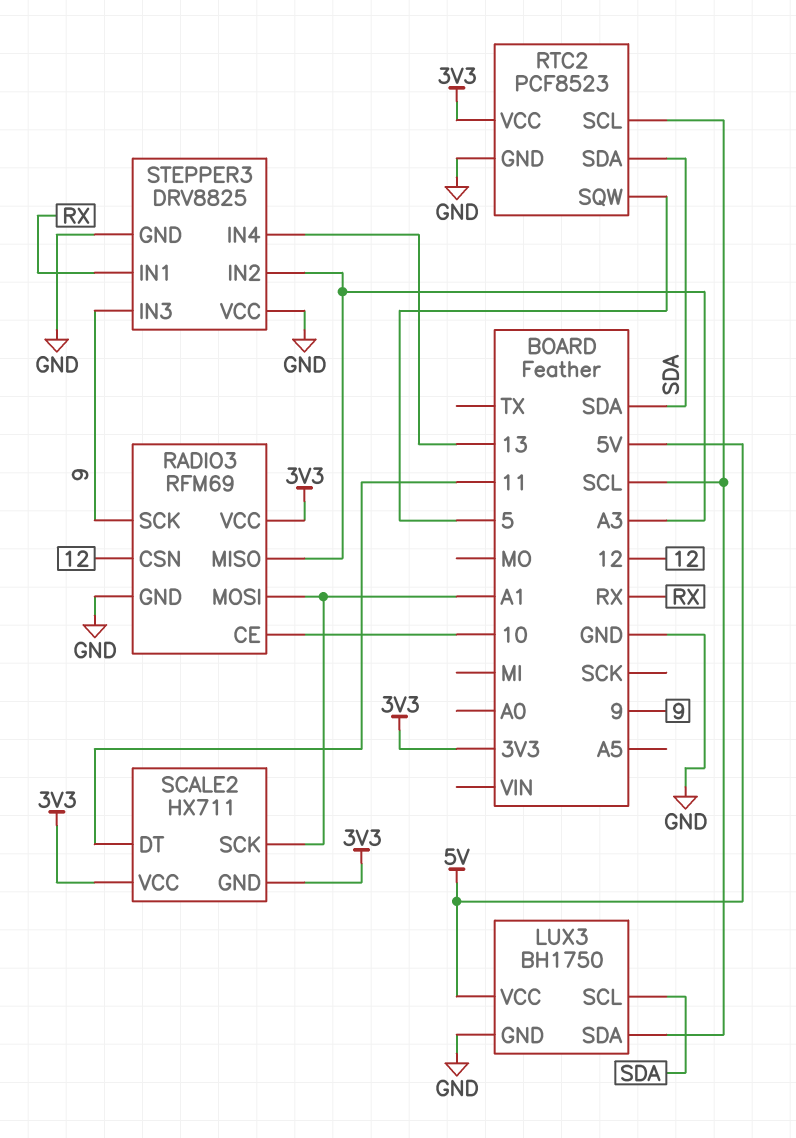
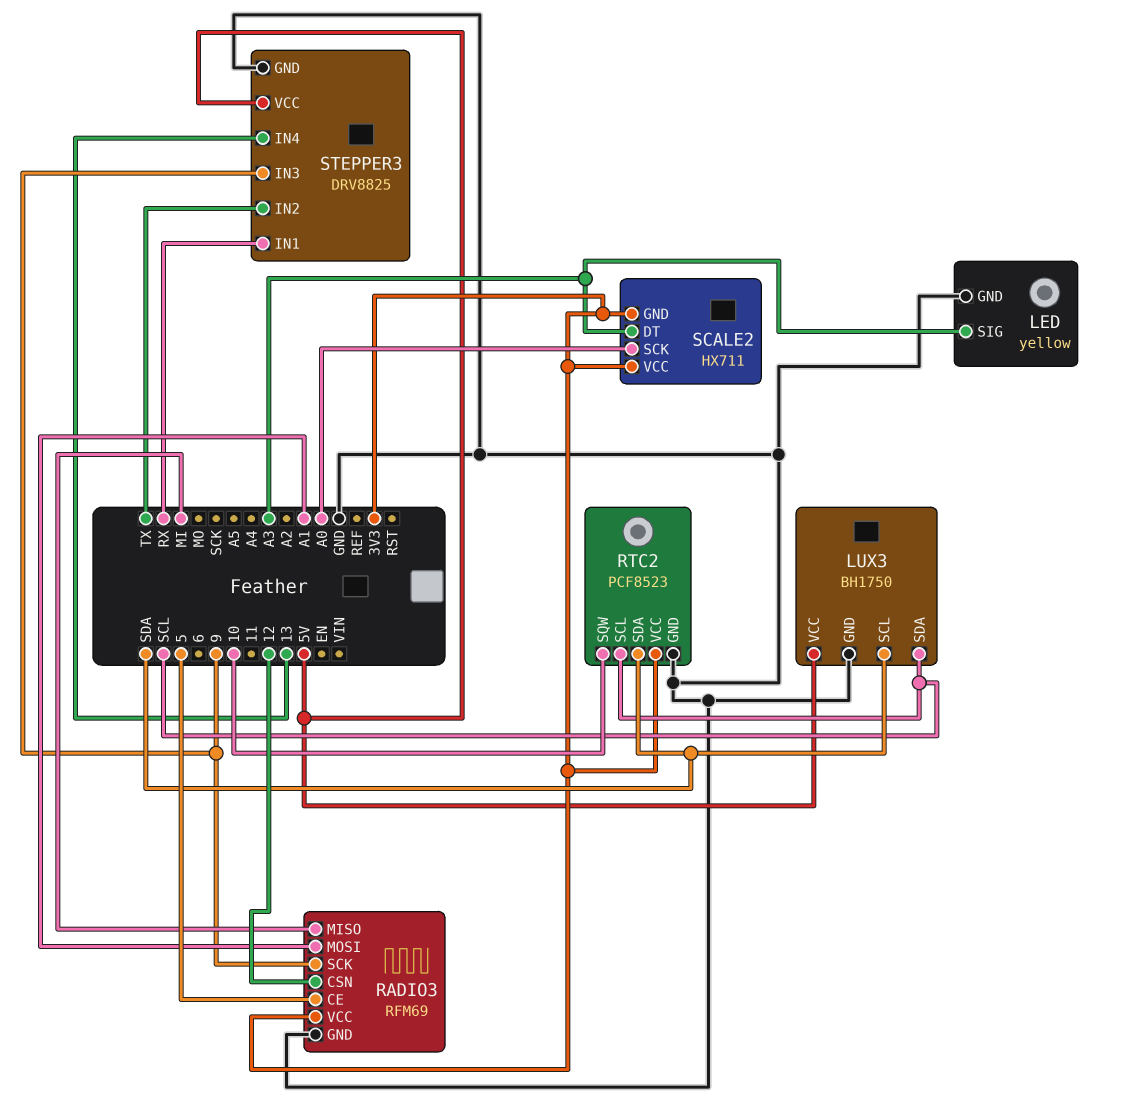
LED: none -> yellow
LED pin GND: none -> GND
LED pin SIG: none -> A3
RADIO3 pin CE: 10 -> 5
RADIO3 pin MISO: A3 -> MI
RTC2 pin SQW: 5 -> 10
SCALE2 pin DT: 11 -> A3
SCALE2 pin SCK: A1 -> A0
STEPPER3 pin IN2: A3 -> TX
STEPPER3 pin VCC: GND -> 5V

